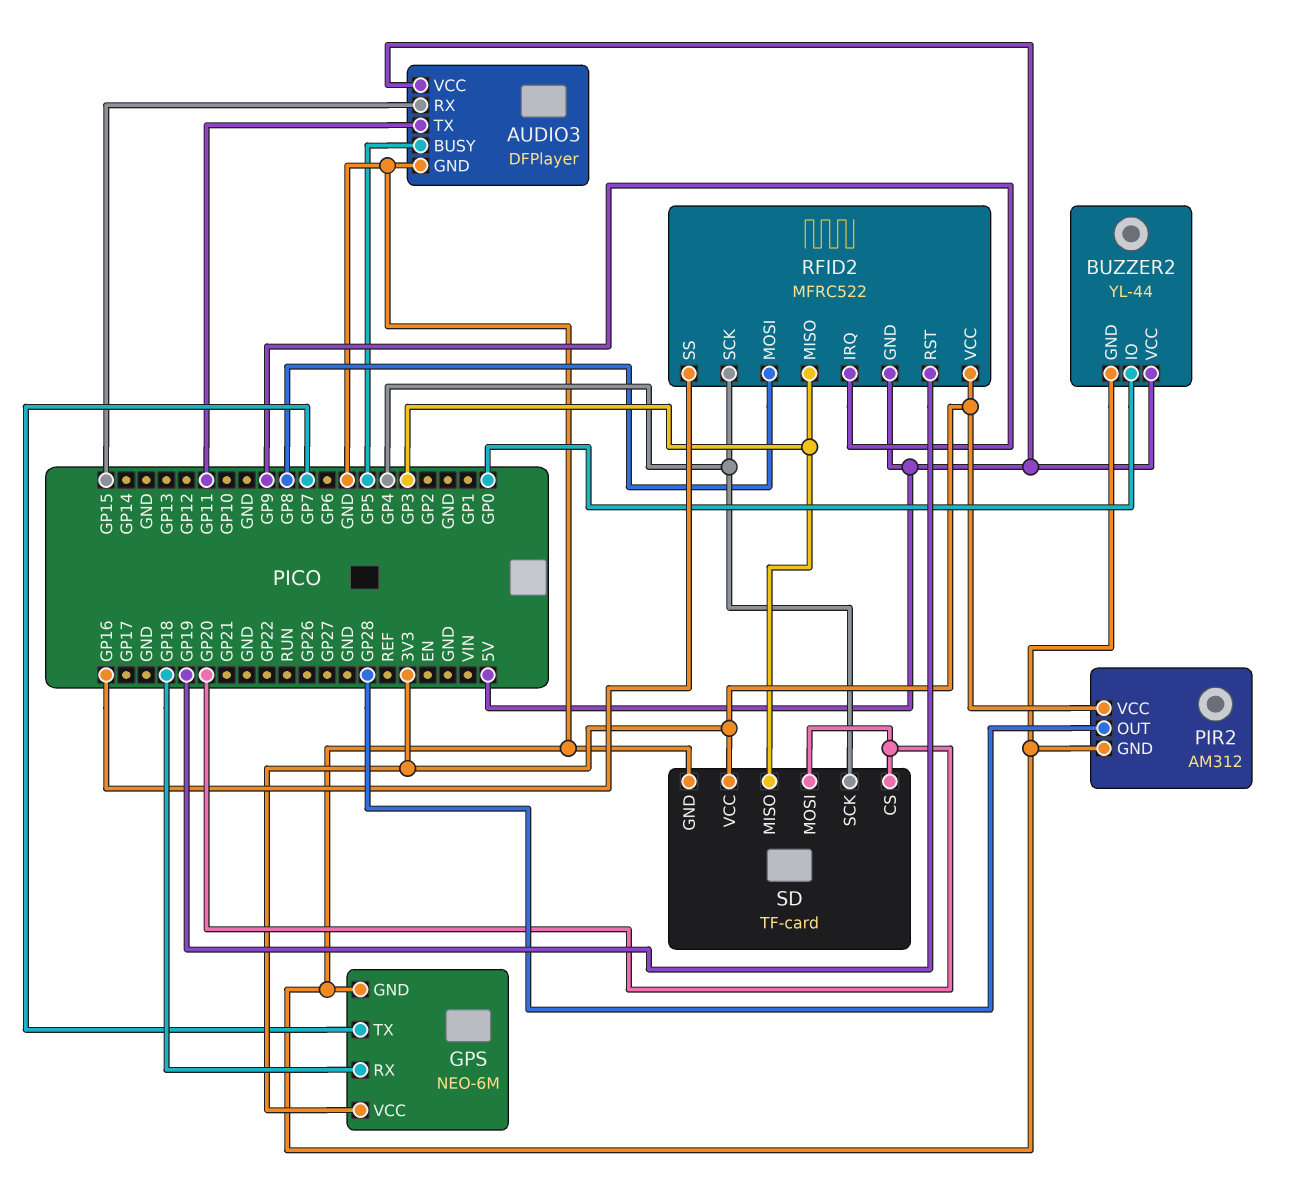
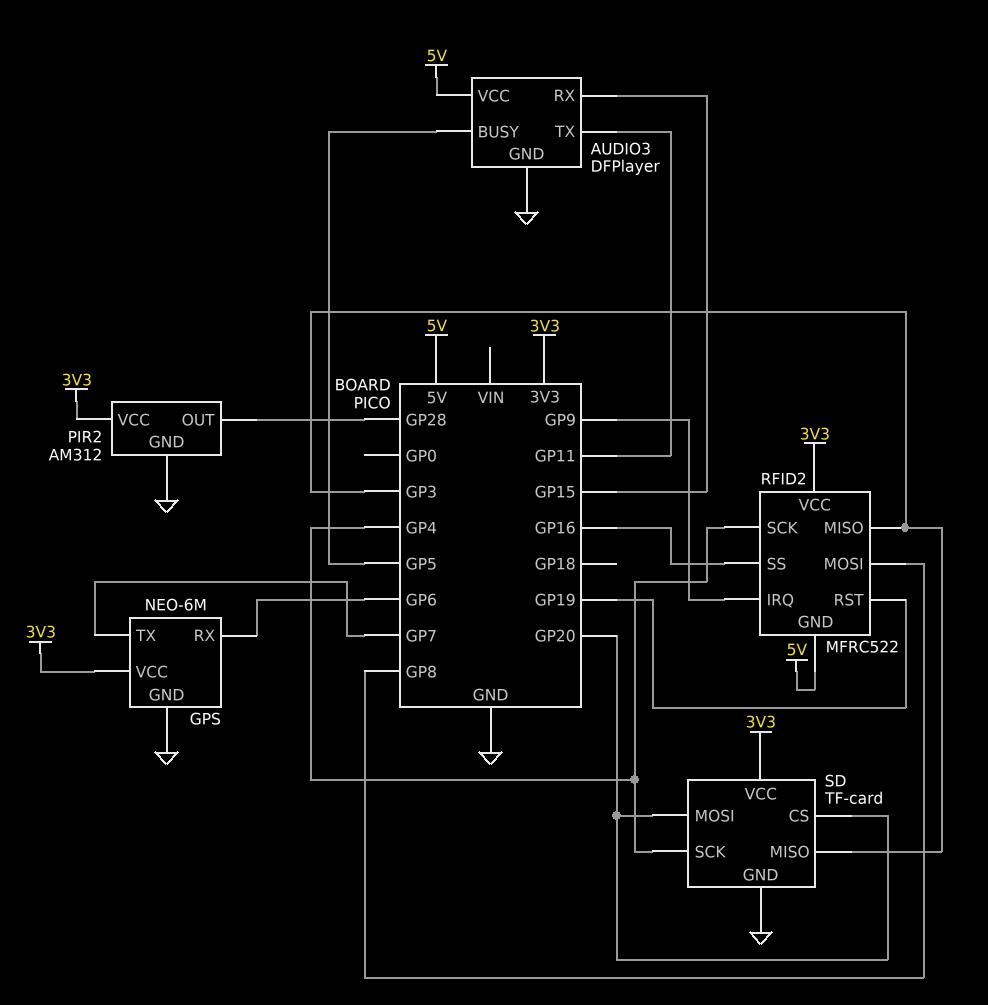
BUZZER2: YL-44 -> none
BUZZER2 pin GND: GND -> none
BUZZER2 pin IO: GP0 -> none
BUZZER2 pin VCC: 5V -> none
GPS pin RX: GP18 -> GP6

